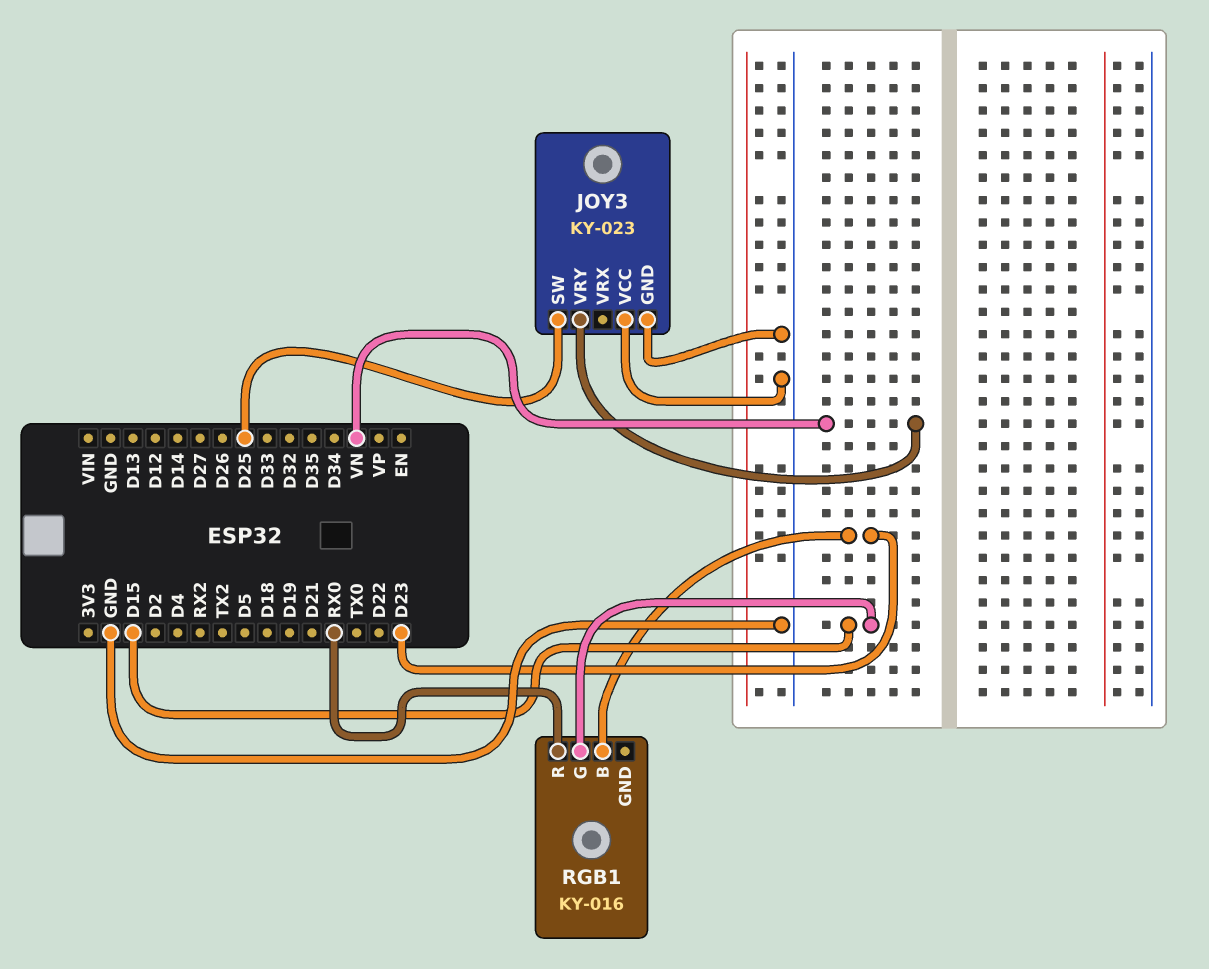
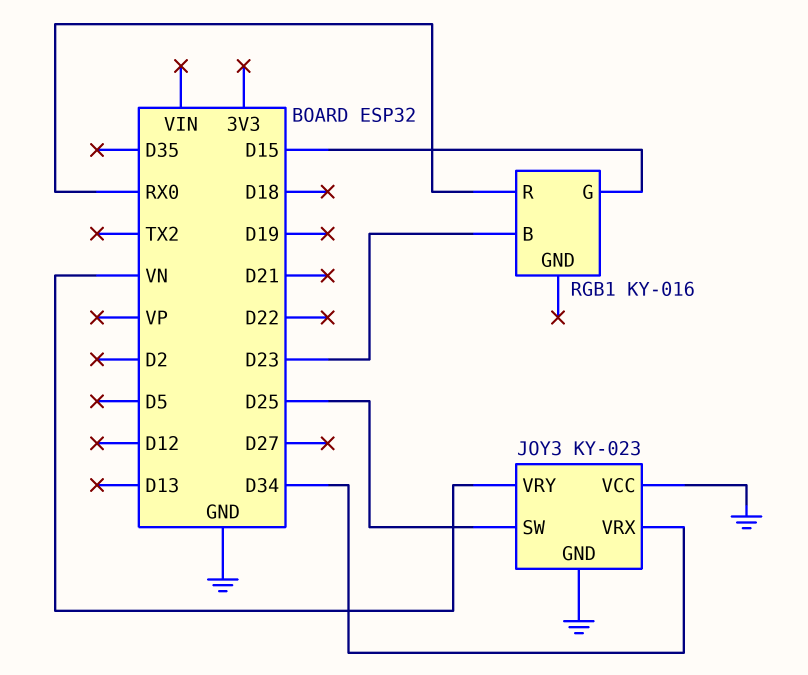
JOY3 pin VRX: none -> D34

